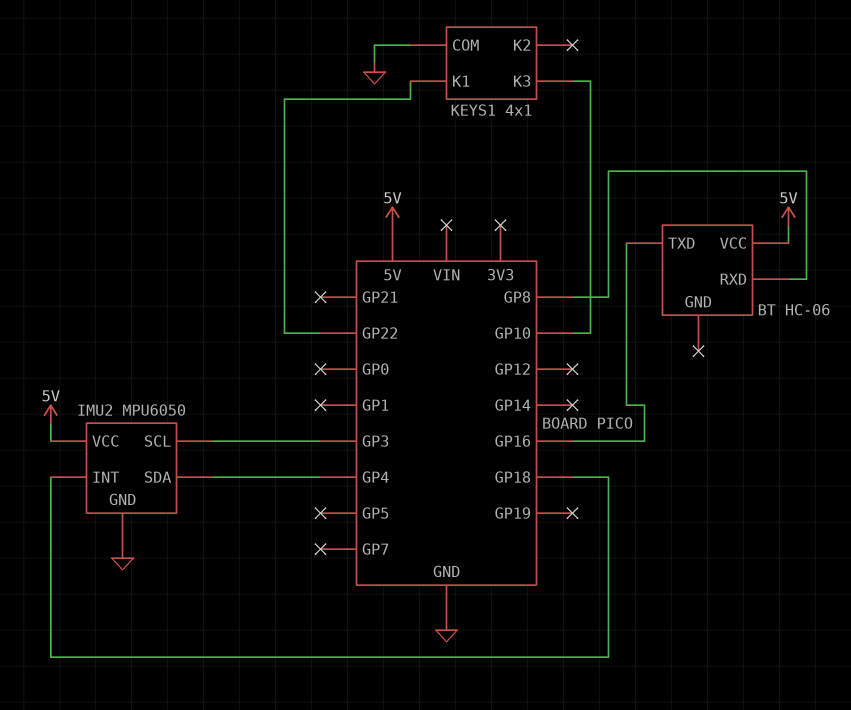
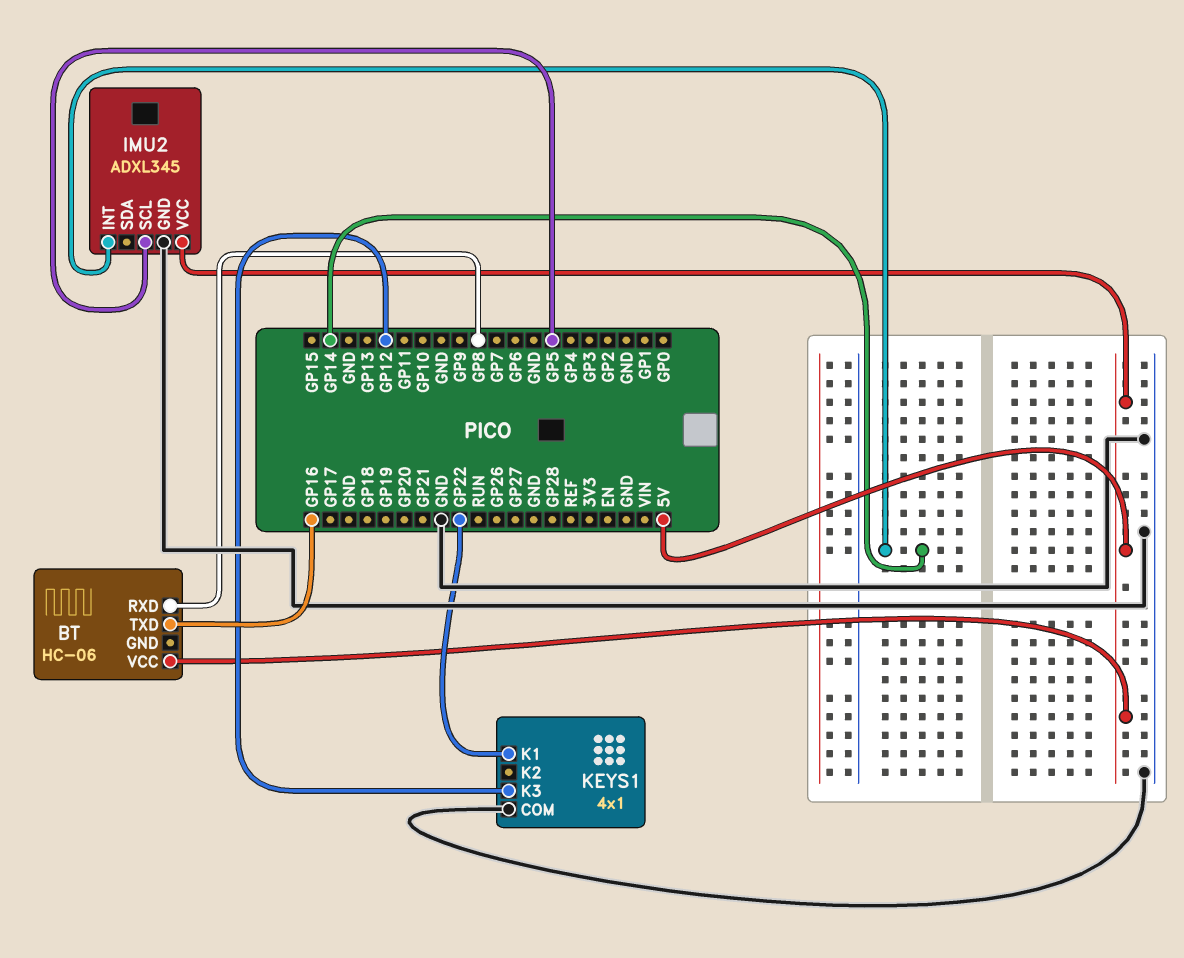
IMU2: MPU6050 -> ADXL345
IMU2 pin INT: GP18 -> GP14
IMU2 pin SCL: GP3 -> GP5
IMU2 pin SDA: GP4 -> none
KEYS1 pin K3: GP10 -> GP12

